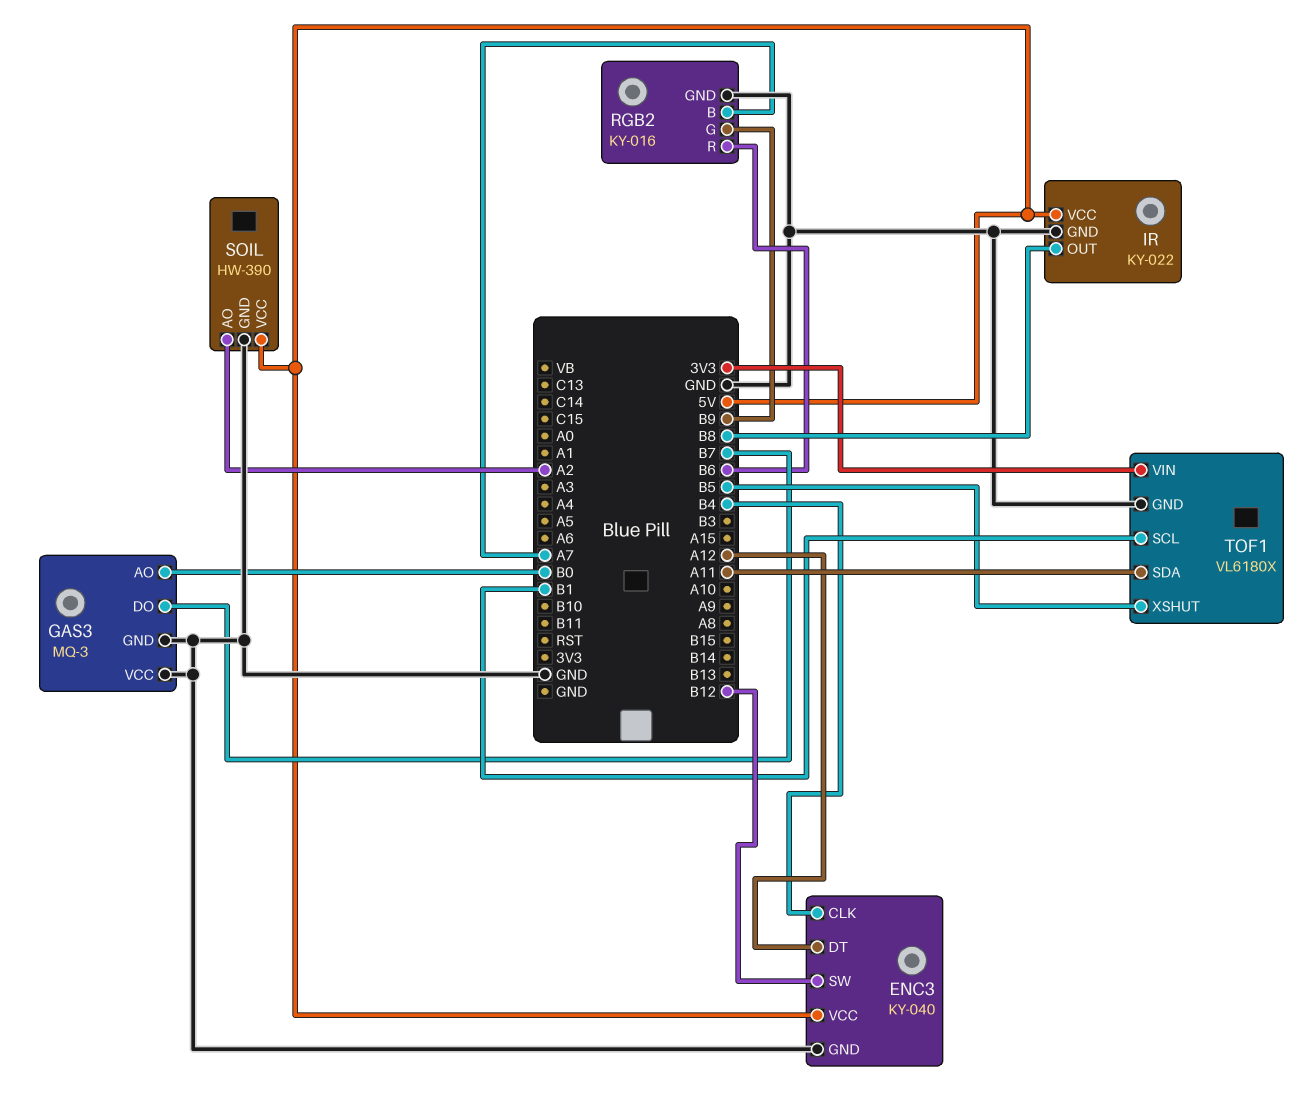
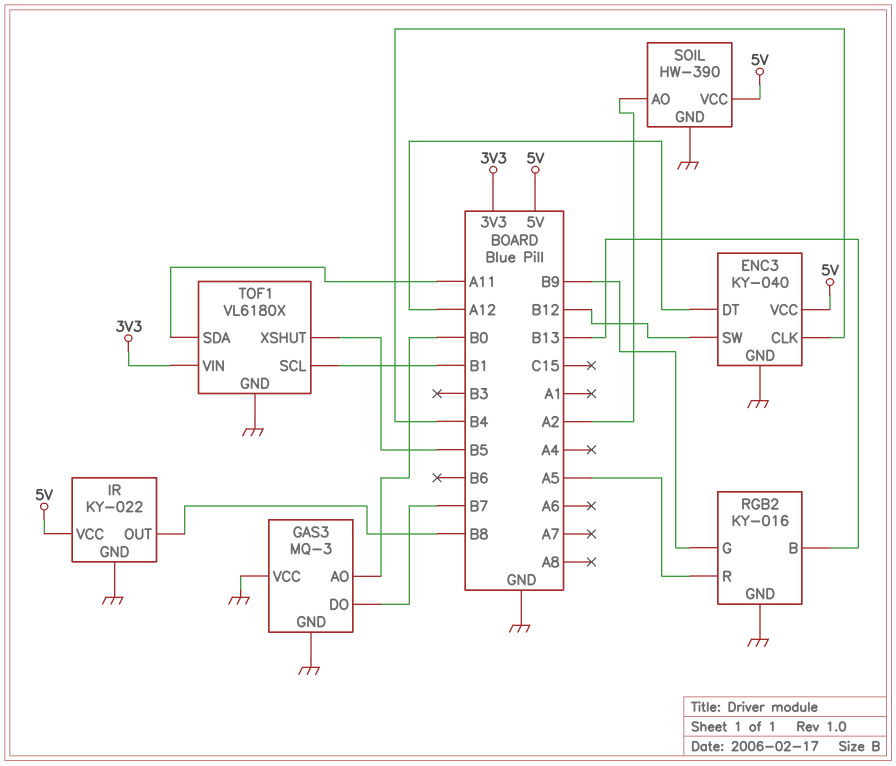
RGB2 pin B: A7 -> B13
RGB2 pin R: B6 -> A5

